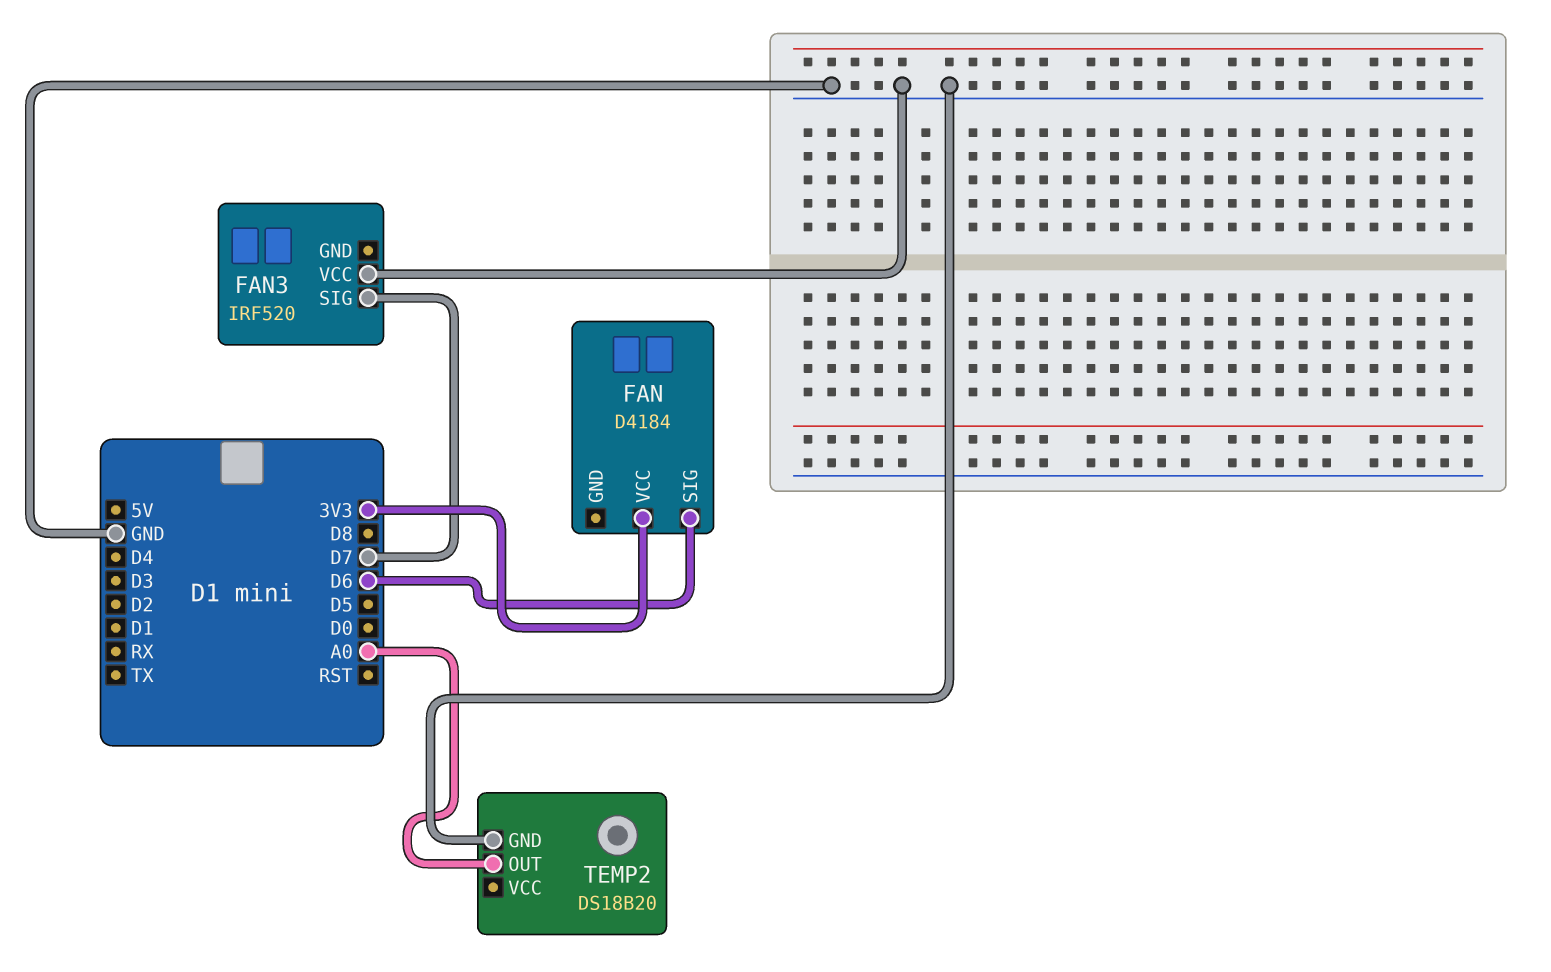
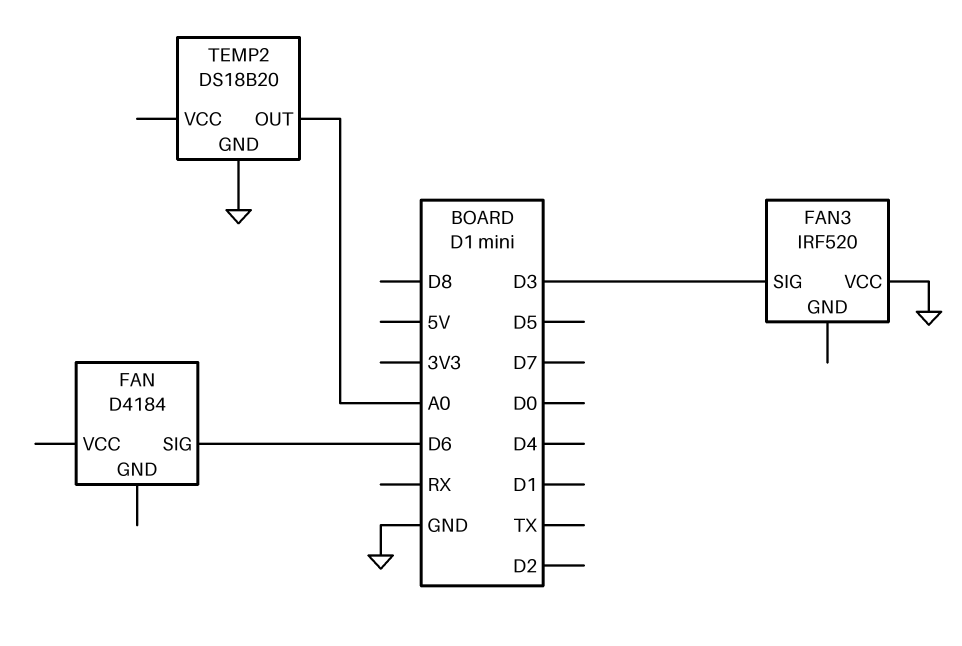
FAN pin VCC: 3V3 -> none
FAN3 pin SIG: D7 -> D3

